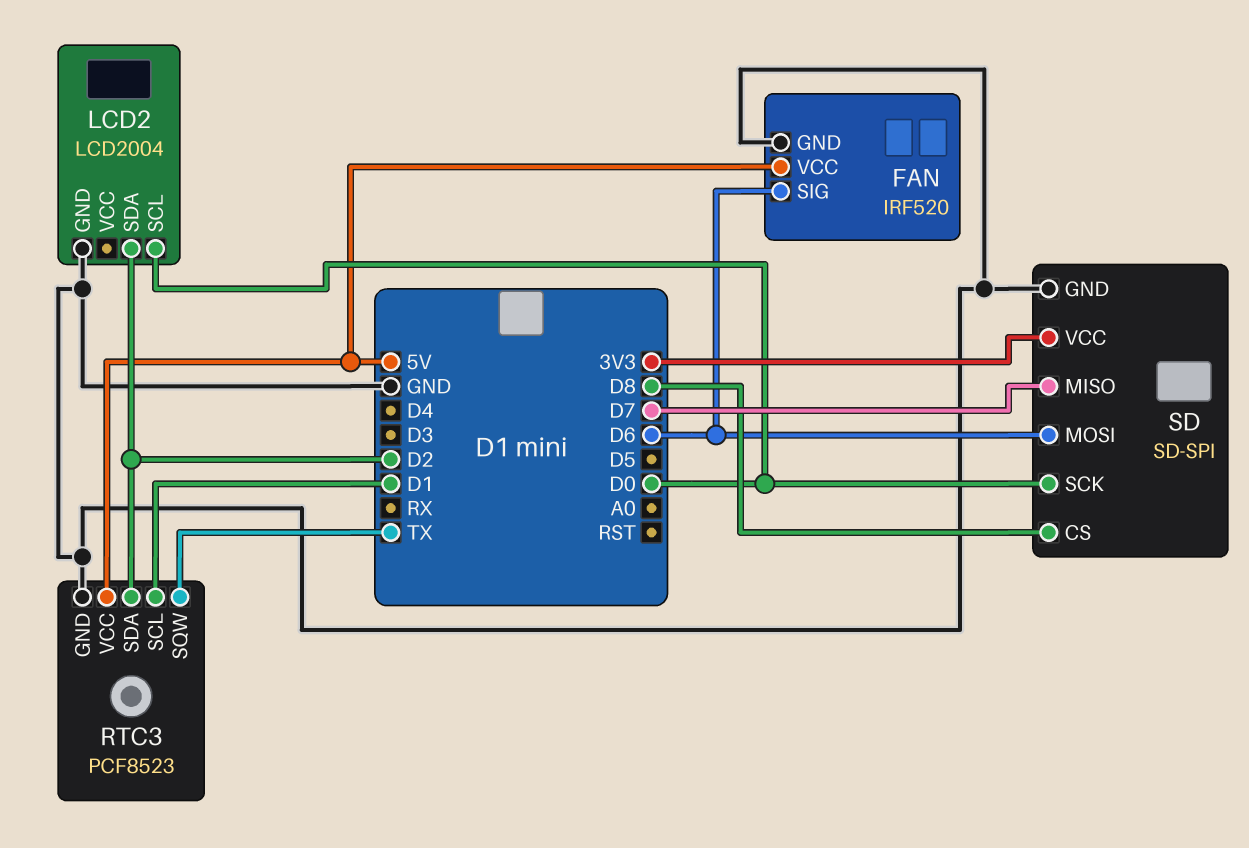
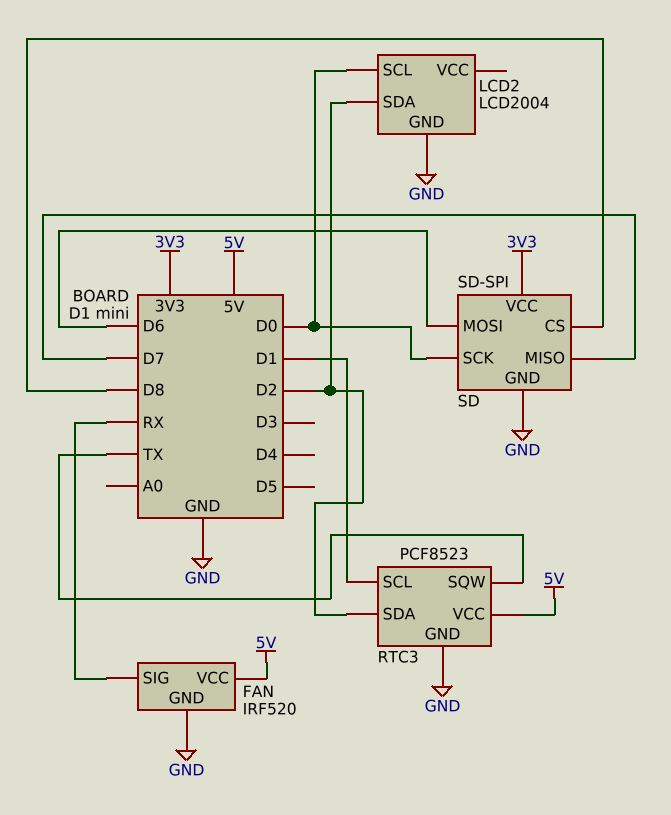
FAN pin SIG: D6 -> RX

